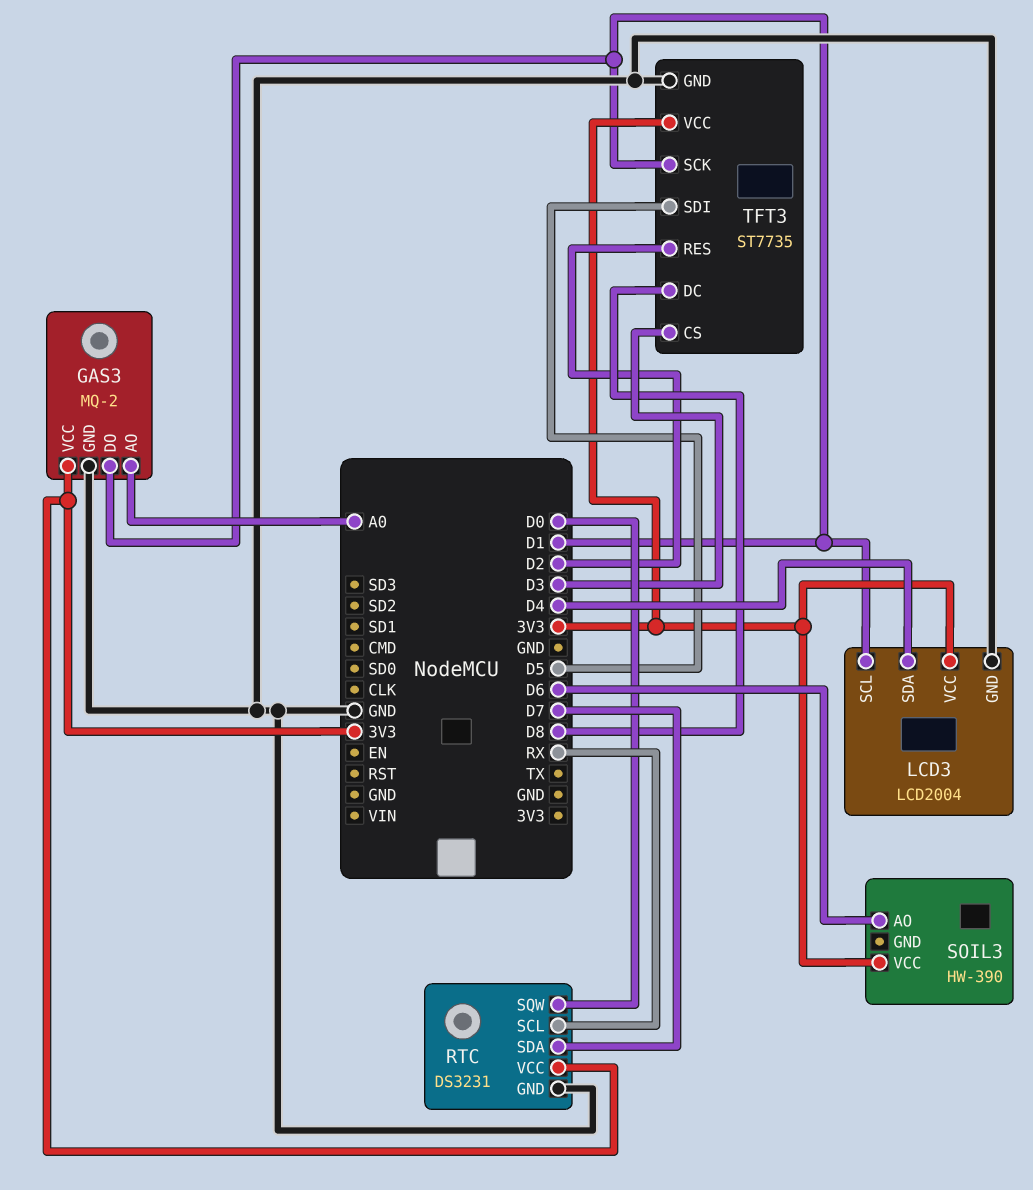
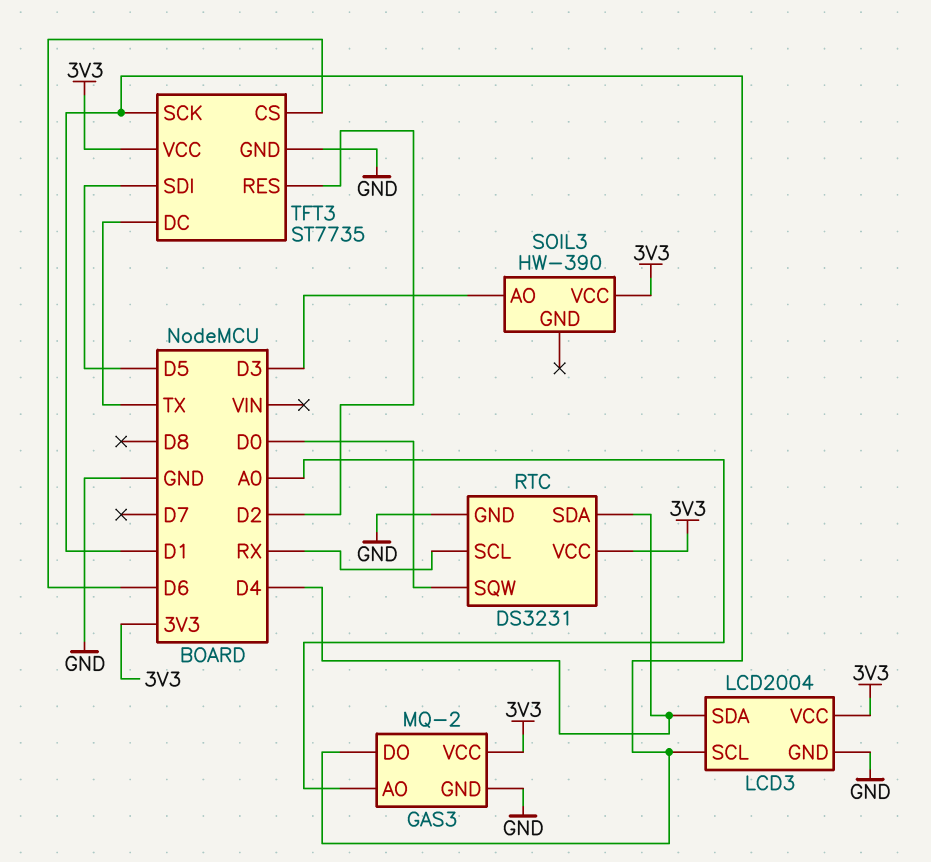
RTC pin SDA: D7 -> D4
SOIL3 pin AO: D6 -> D3
TFT3 pin CS: D3 -> D6
TFT3 pin DC: D8 -> TX

